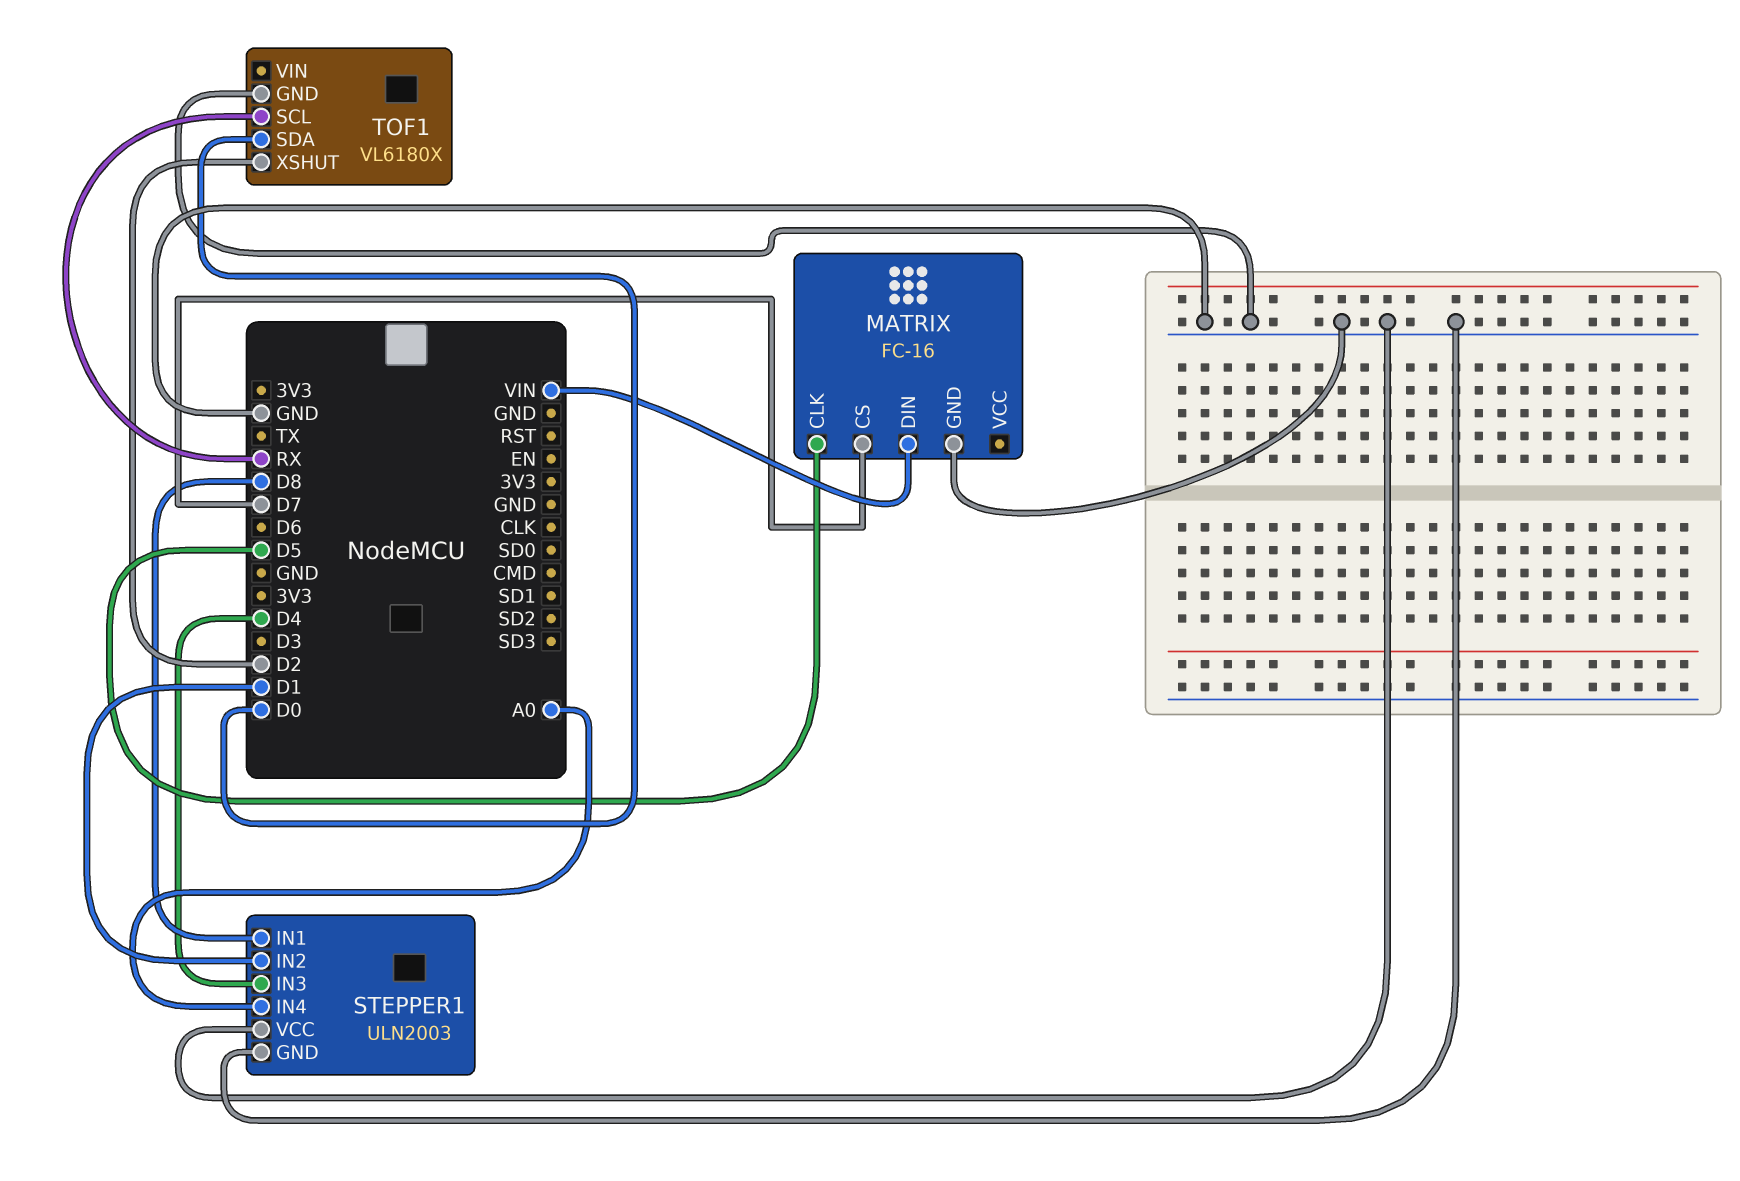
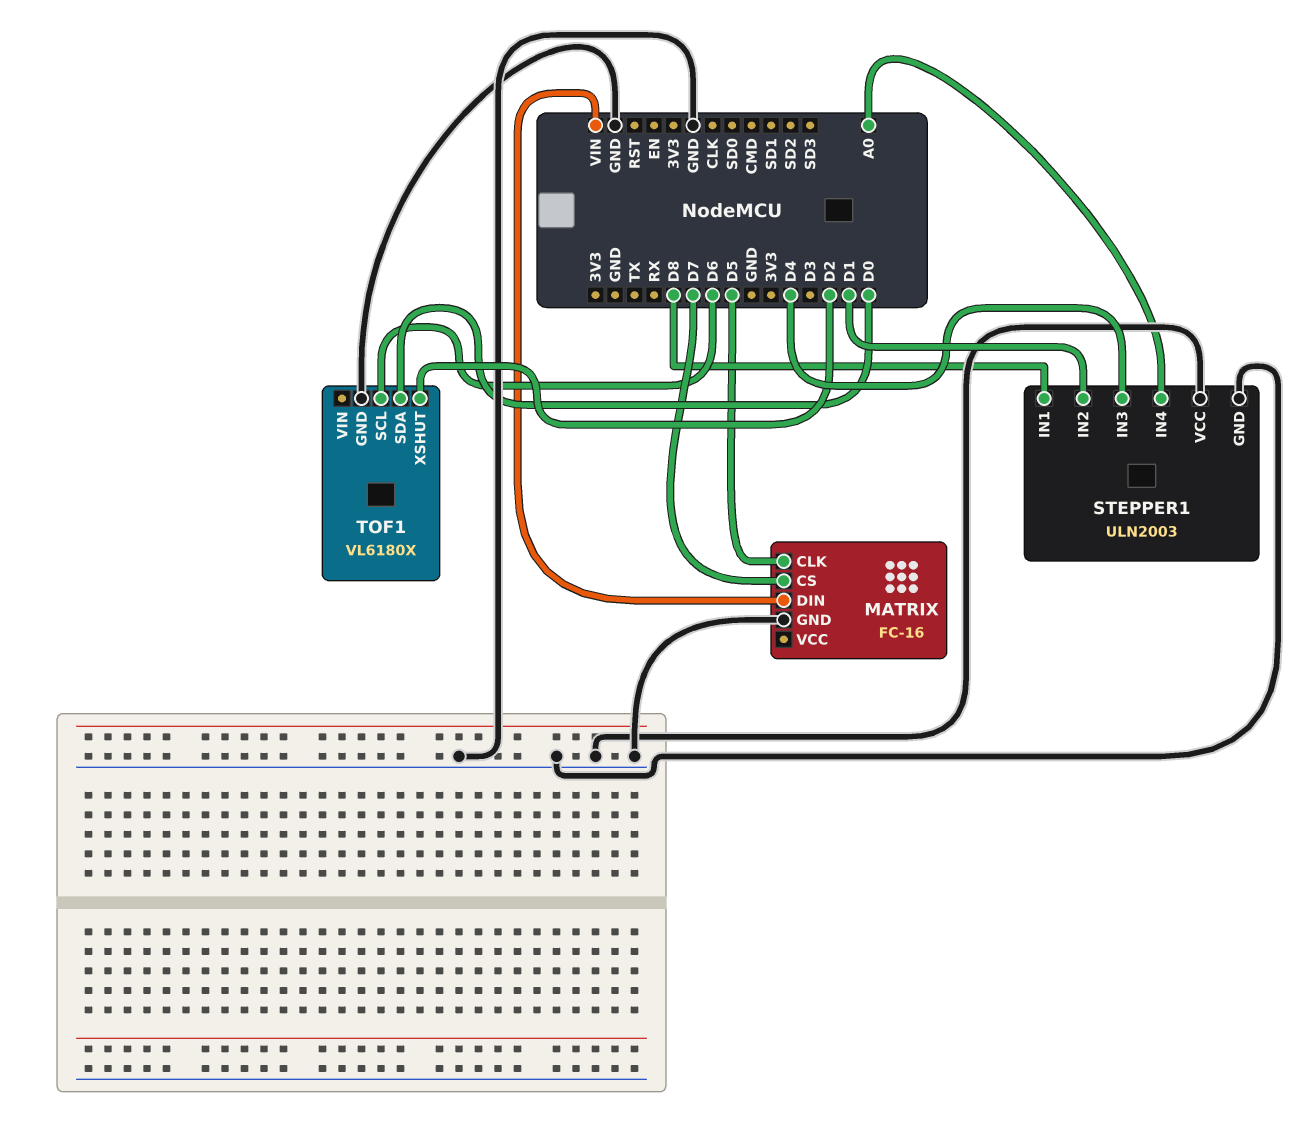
TOF1 pin SCL: RX -> D6

